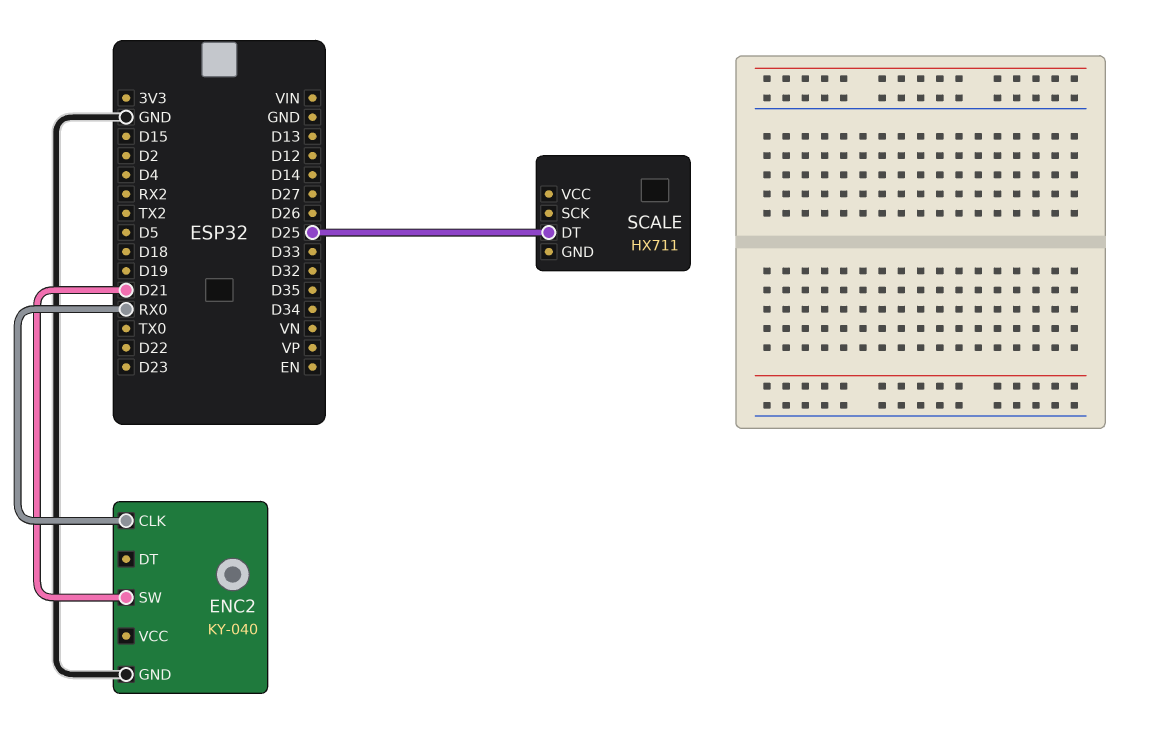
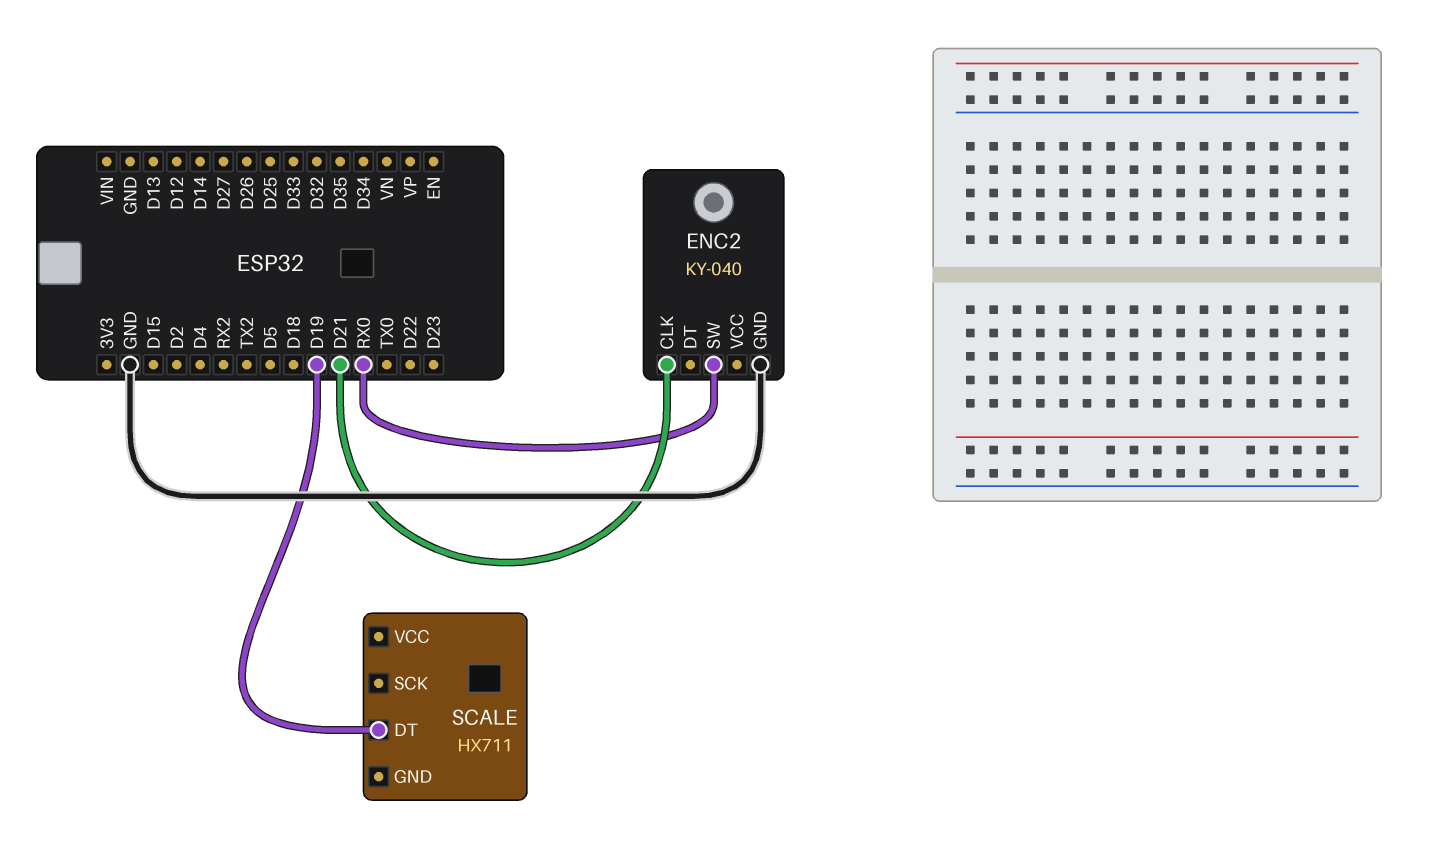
ENC2 pin CLK: RX0 -> D21
ENC2 pin SW: D21 -> RX0
SCALE pin DT: D25 -> D19

